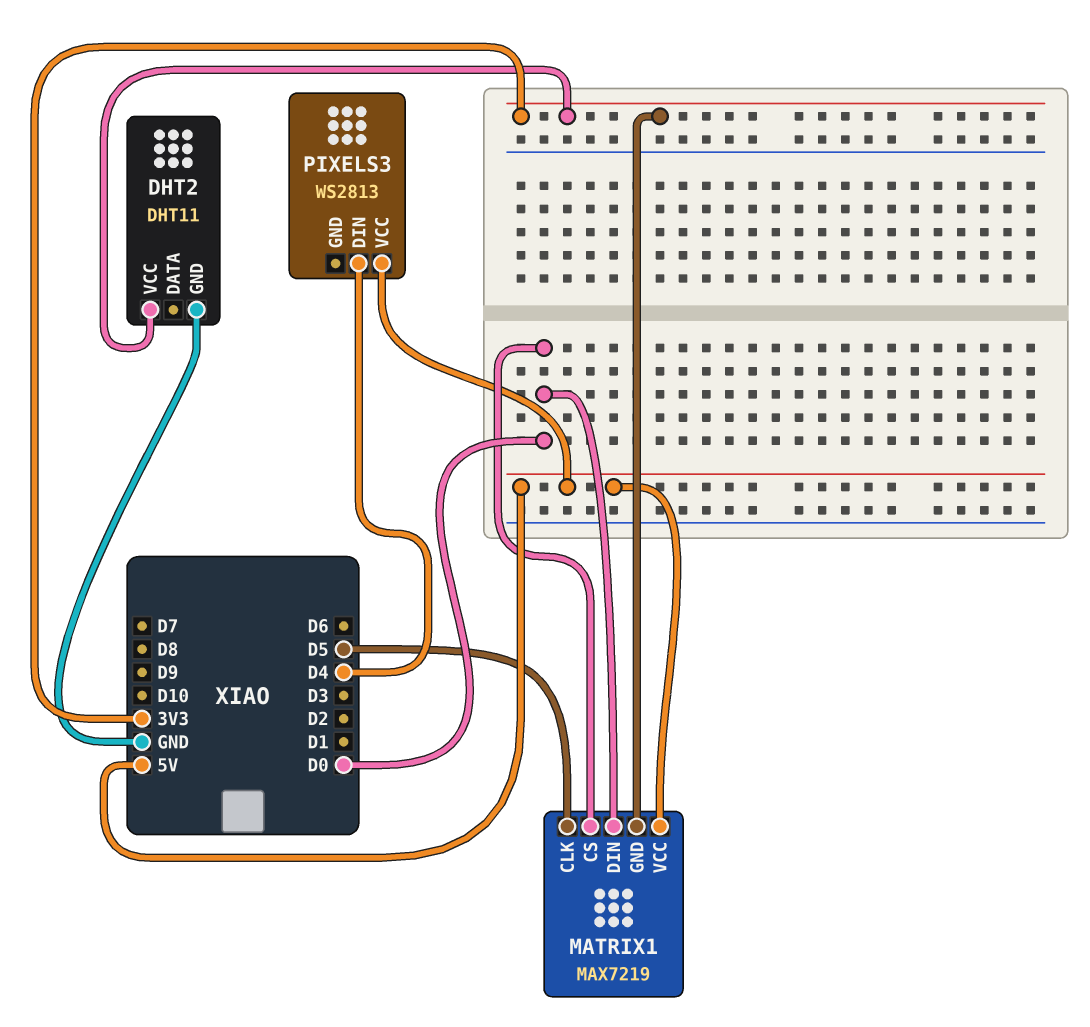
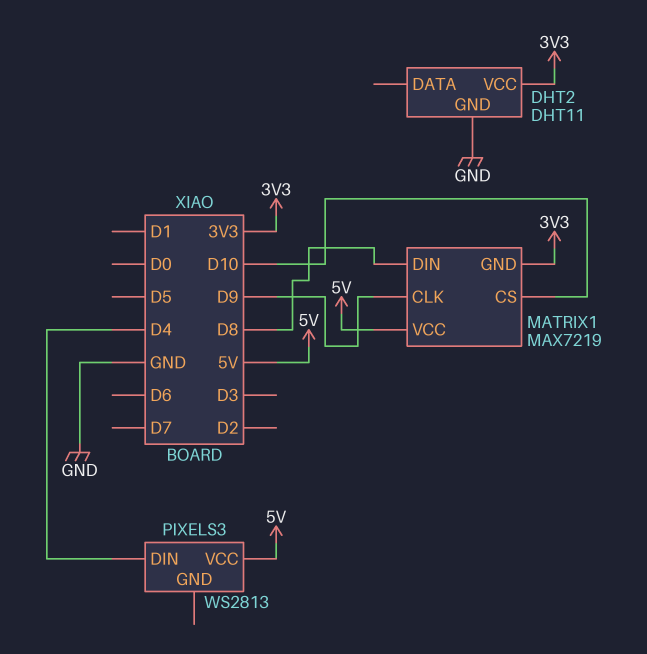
MATRIX1 pin CLK: D5 -> D9
MATRIX1 pin CS: D0 -> D10
MATRIX1 pin DIN: D0 -> D8

